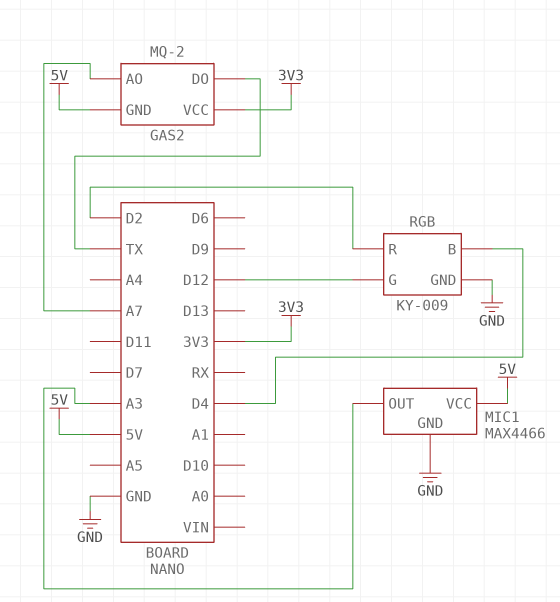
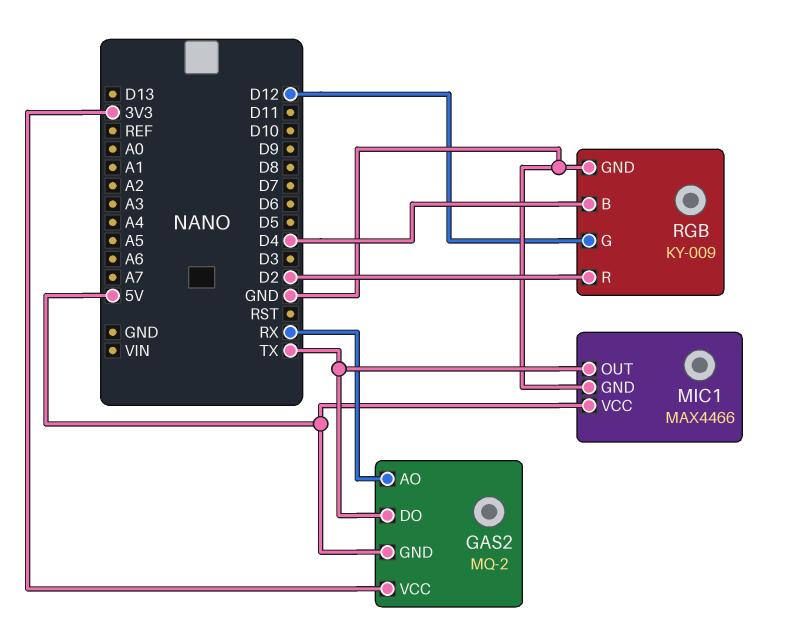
GAS2 pin AO: A7 -> RX
MIC1 pin OUT: A3 -> TX

